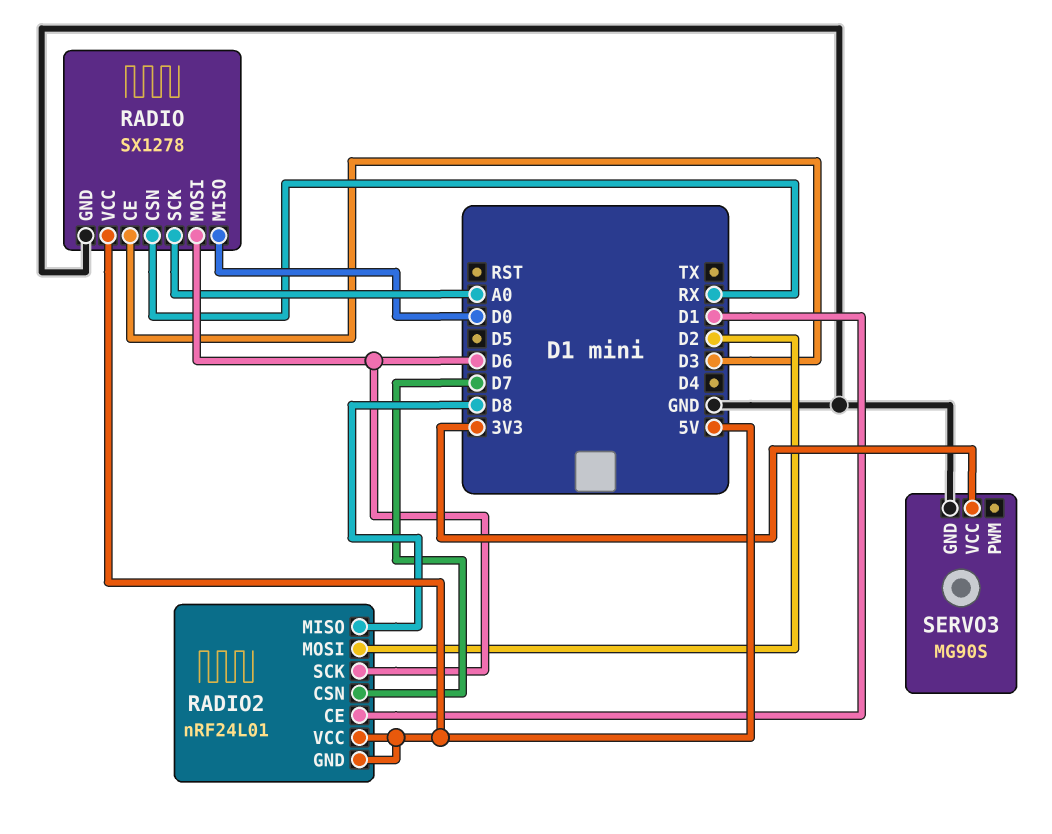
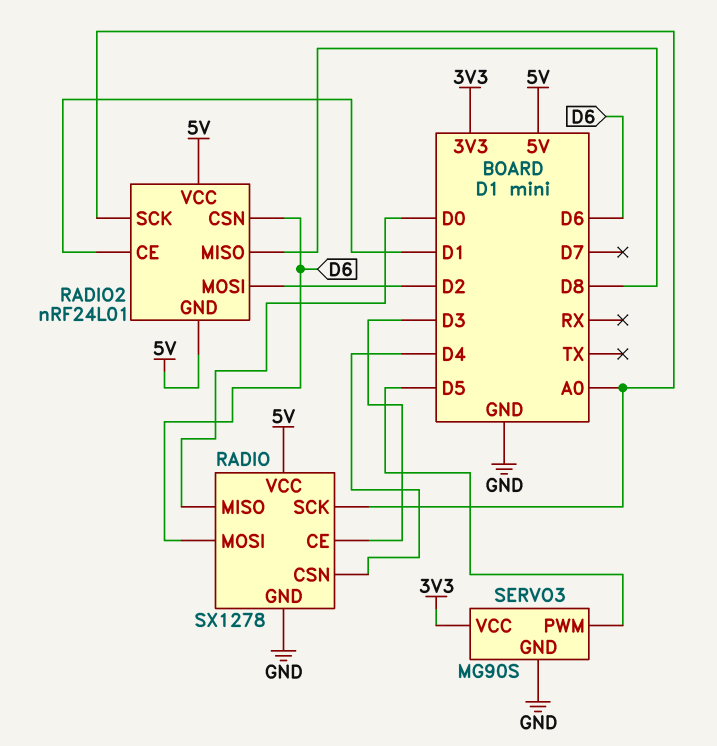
RADIO pin CSN: RX -> D4
RADIO2 pin CSN: D7 -> D6
RADIO2 pin SCK: D6 -> A0
SERVO3 pin PWM: none -> D5

